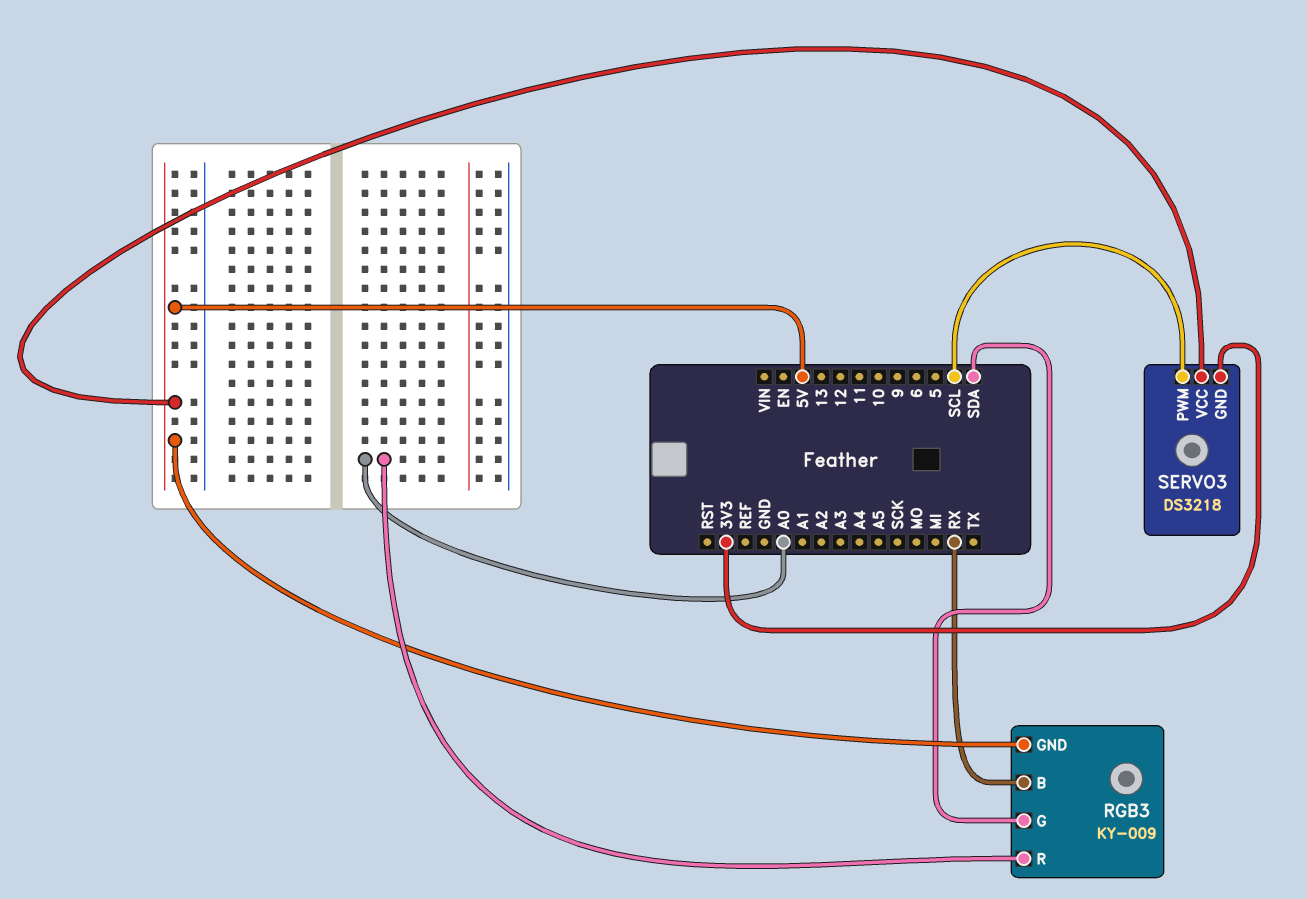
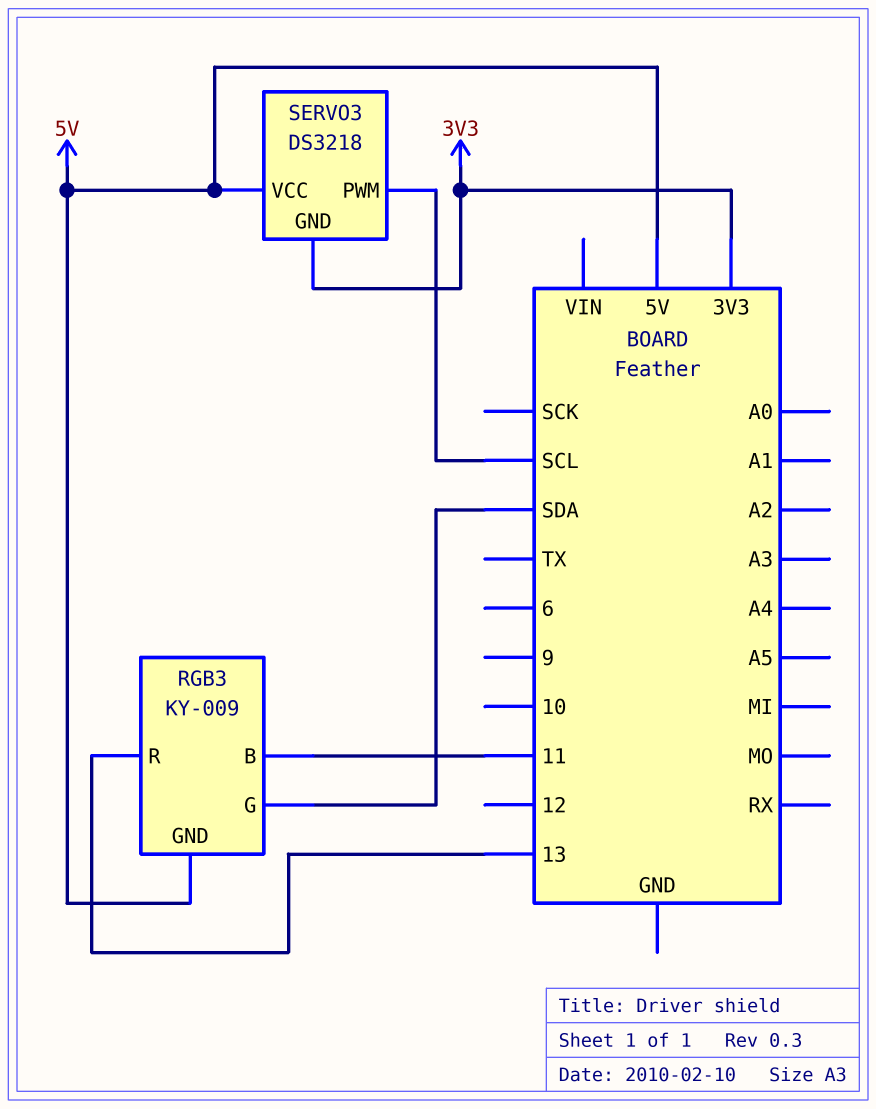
RGB3 pin B: RX -> 11
RGB3 pin R: A0 -> 13

